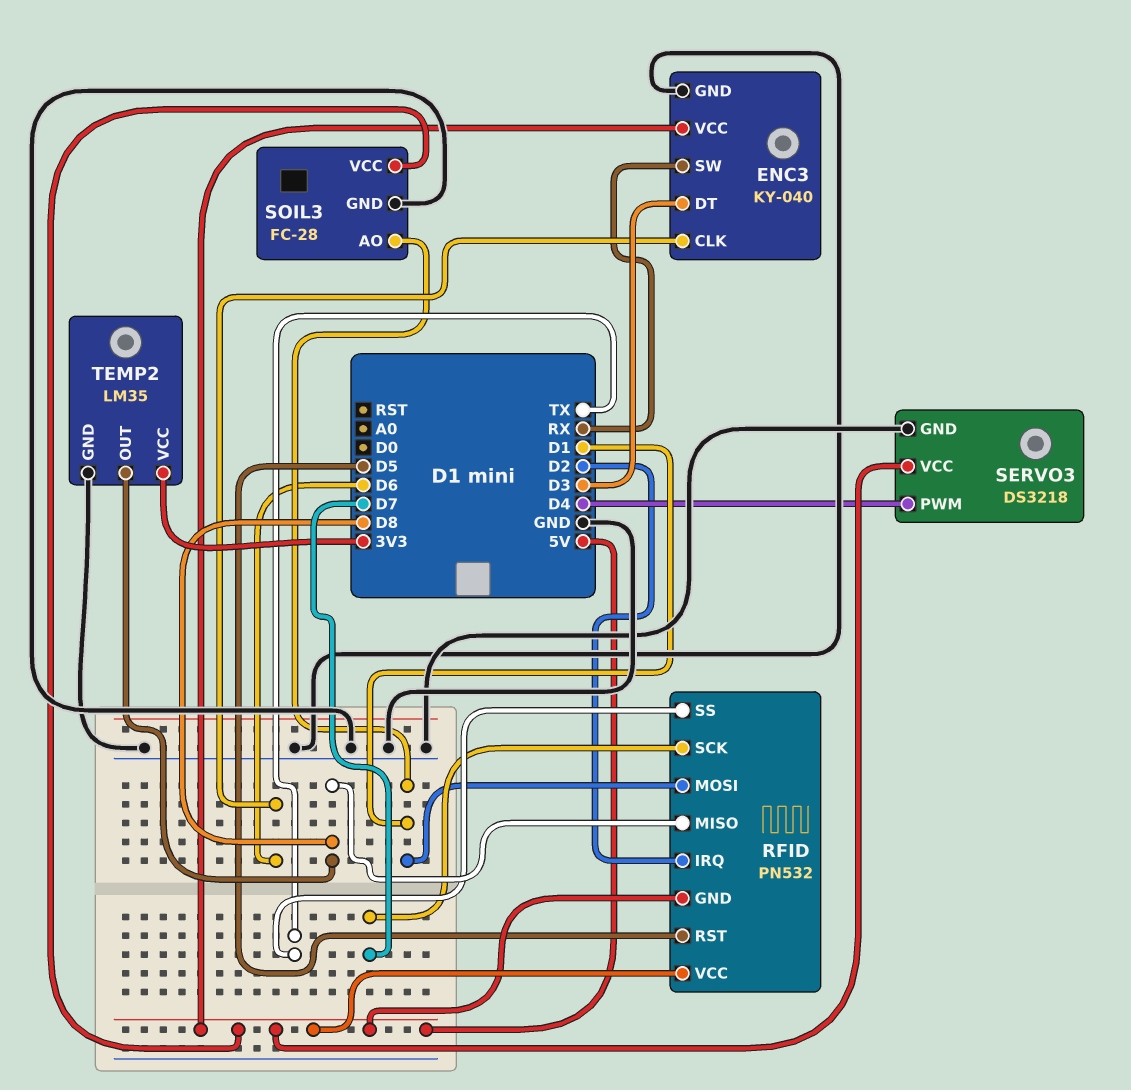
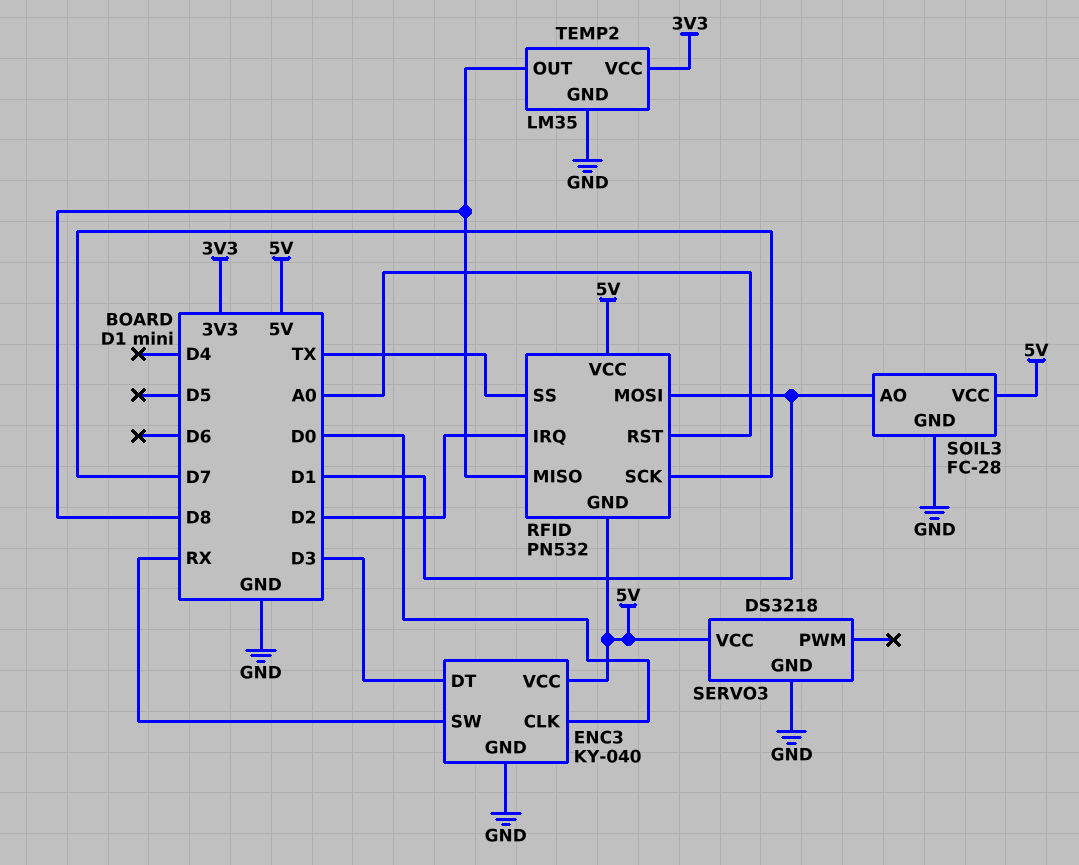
ENC3 pin CLK: D6 -> D0
RFID pin RST: D5 -> A0
SERVO3 pin PWM: D4 -> none

